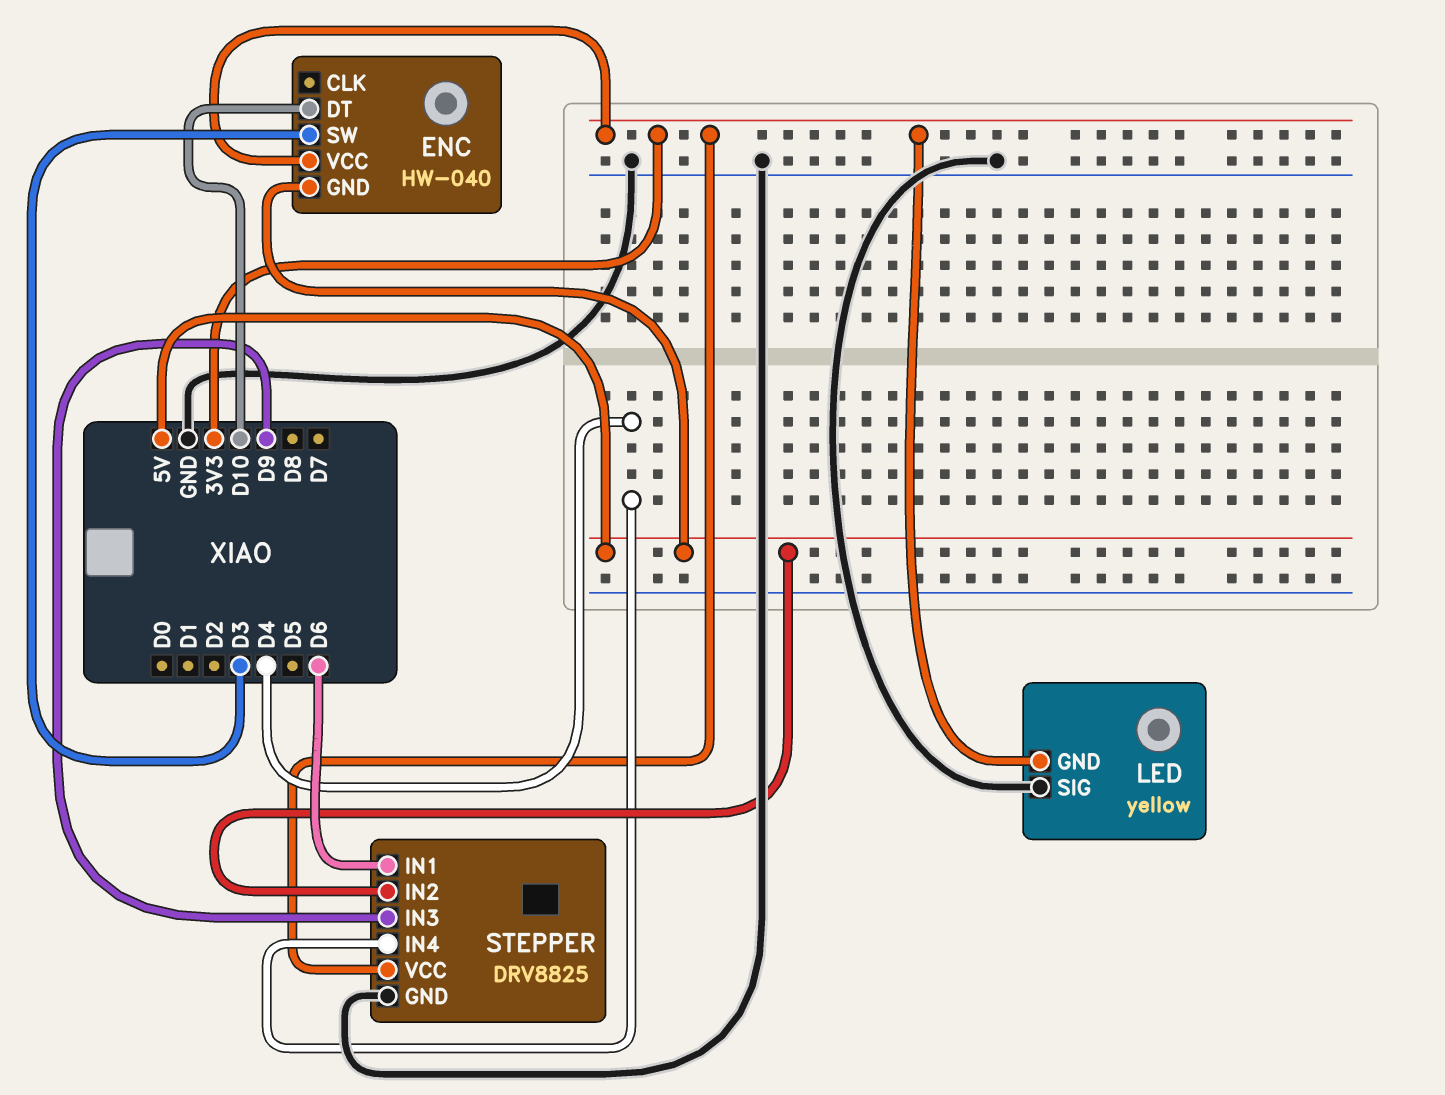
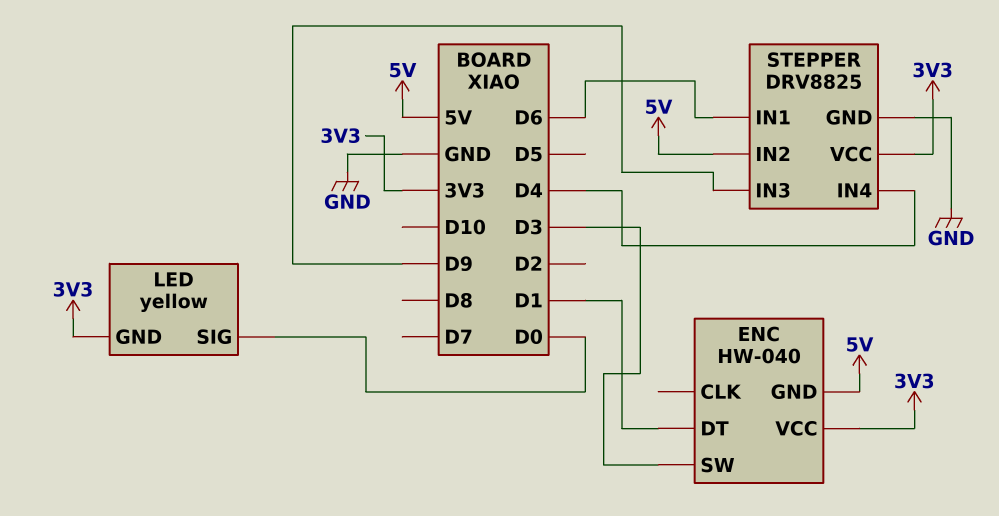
ENC pin DT: D10 -> D1
LED pin SIG: GND -> D0

